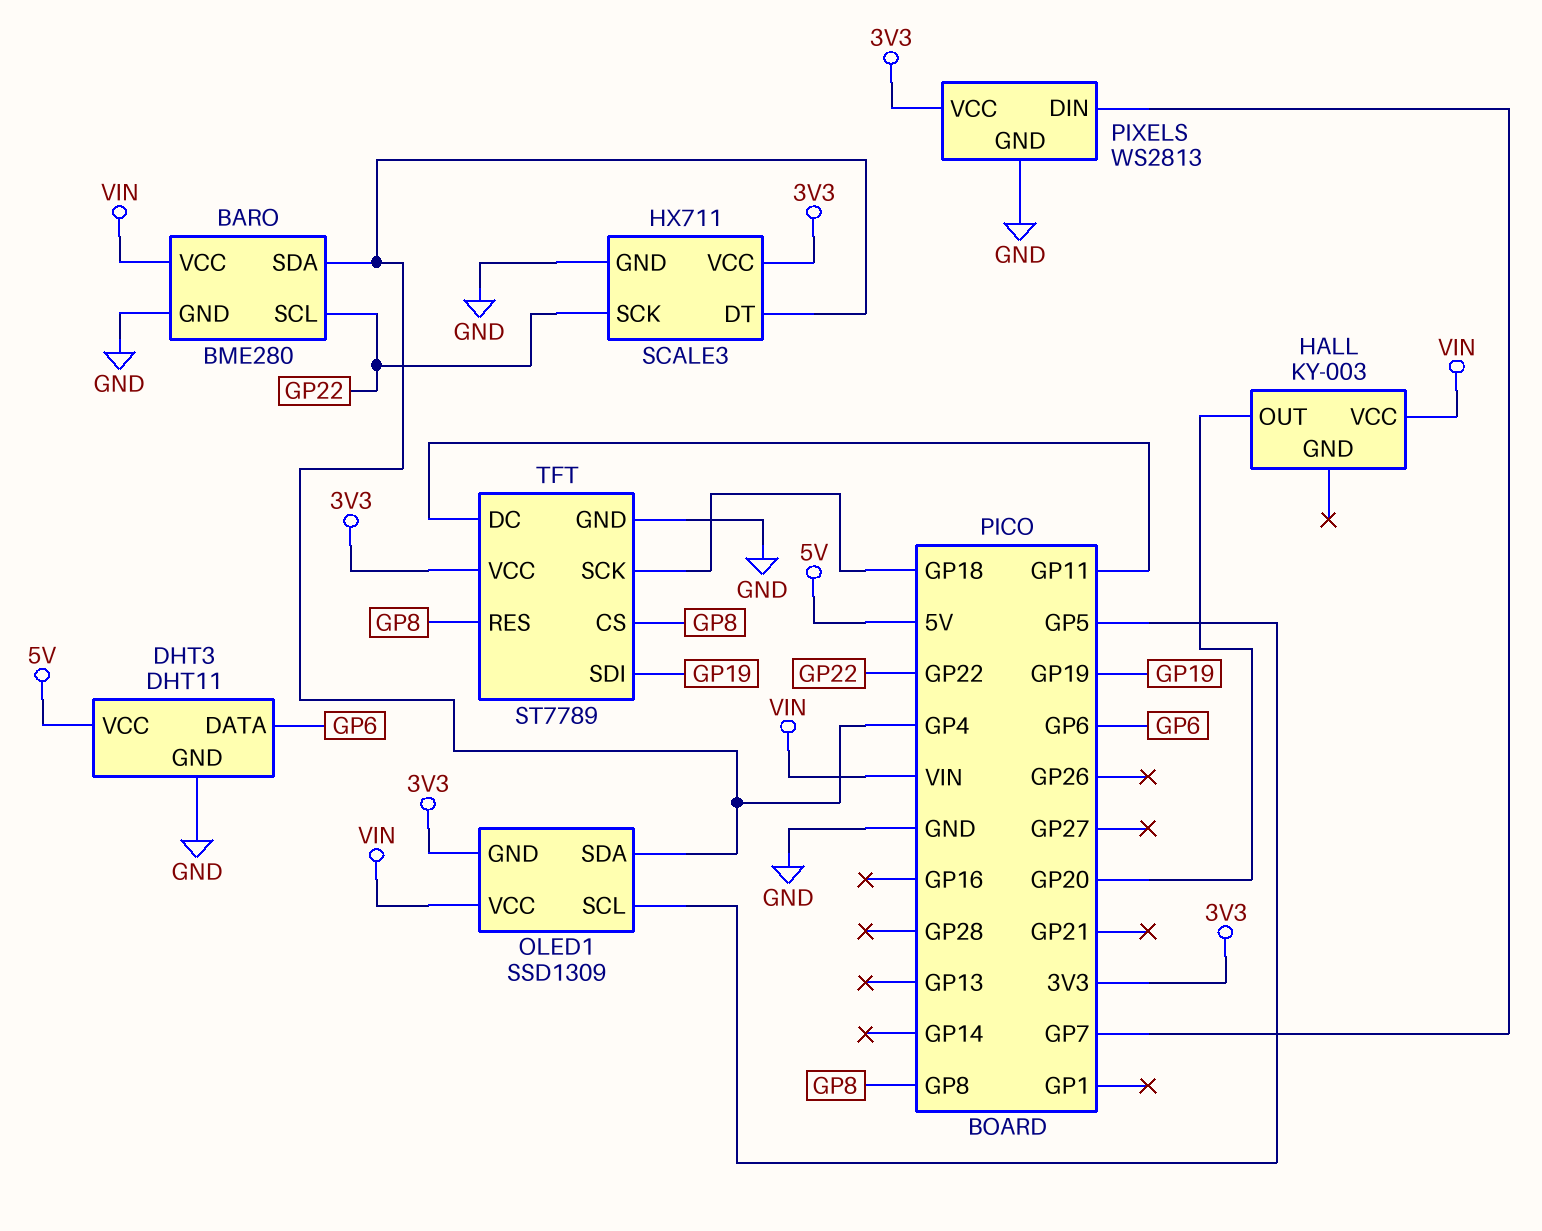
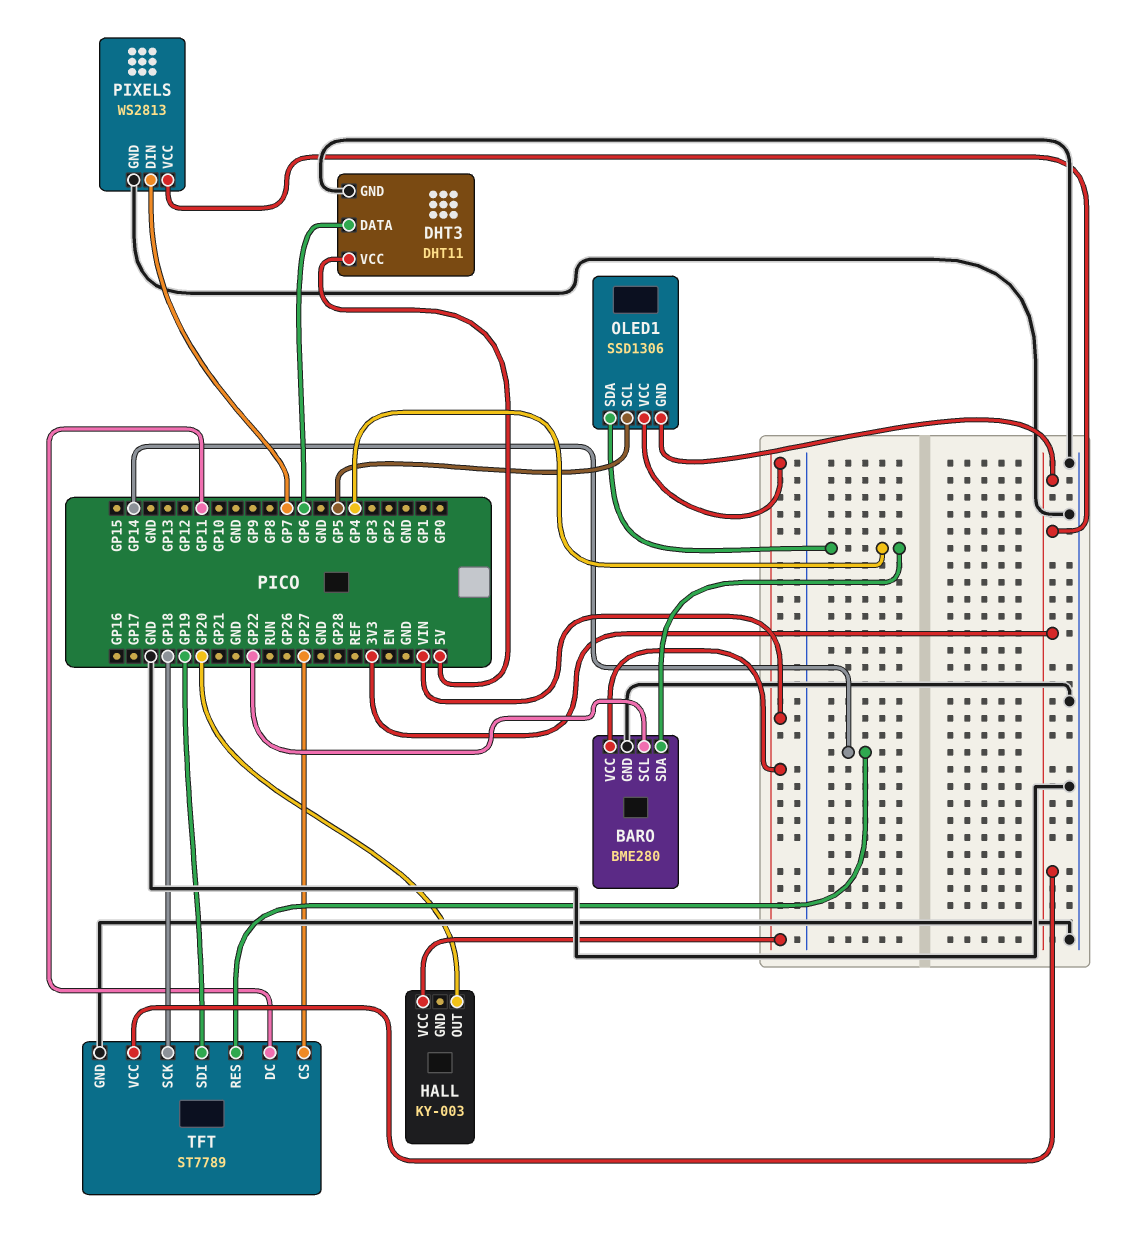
OLED1: SSD1309 -> SSD1306
SCALE3: HX711 -> none
SCALE3 pin DT: GP4 -> none
SCALE3 pin GND: GND -> none
SCALE3 pin SCK: GP22 -> none
SCALE3 pin VCC: 3V3 -> none
TFT pin CS: GP8 -> GP27
TFT pin RES: GP8 -> GP14

